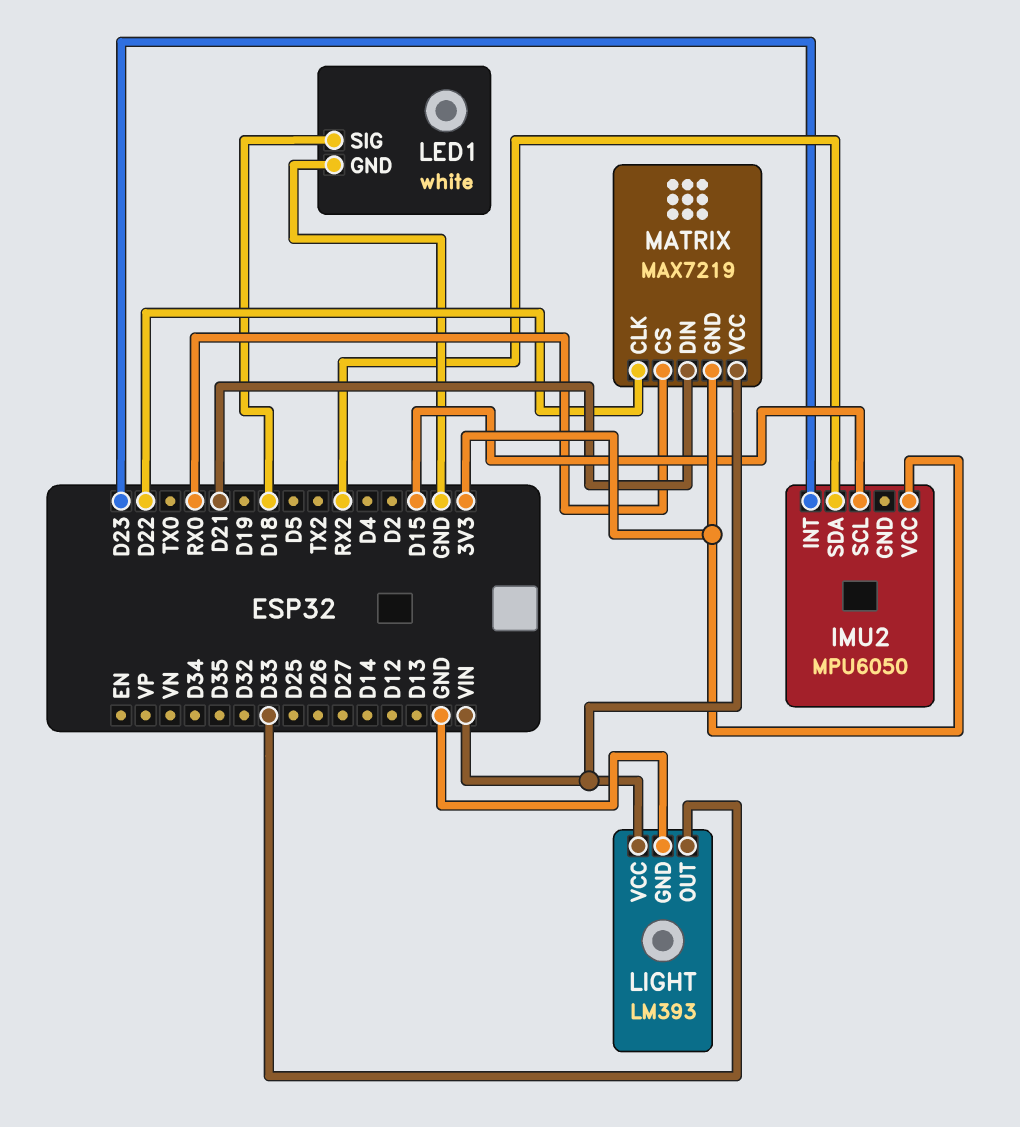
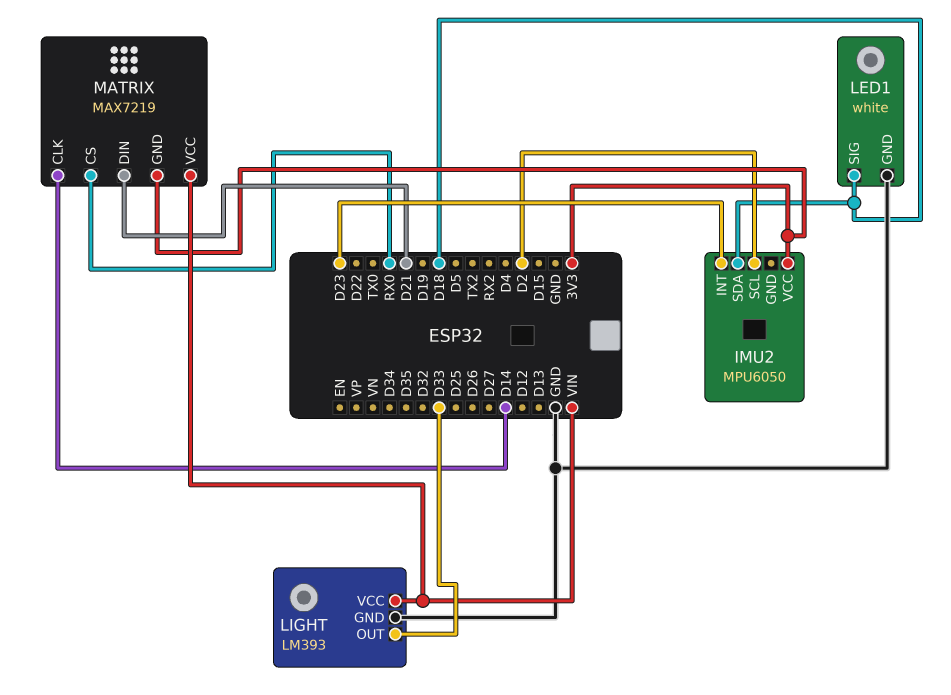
IMU2 pin SCL: D15 -> D2
IMU2 pin SDA: RX2 -> D18
MATRIX pin CLK: D22 -> D14

